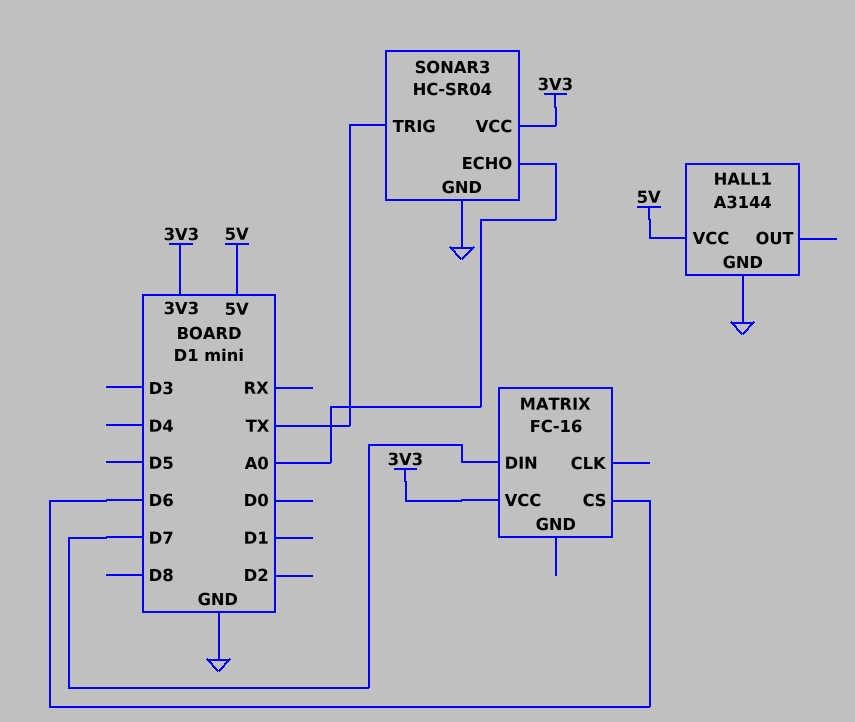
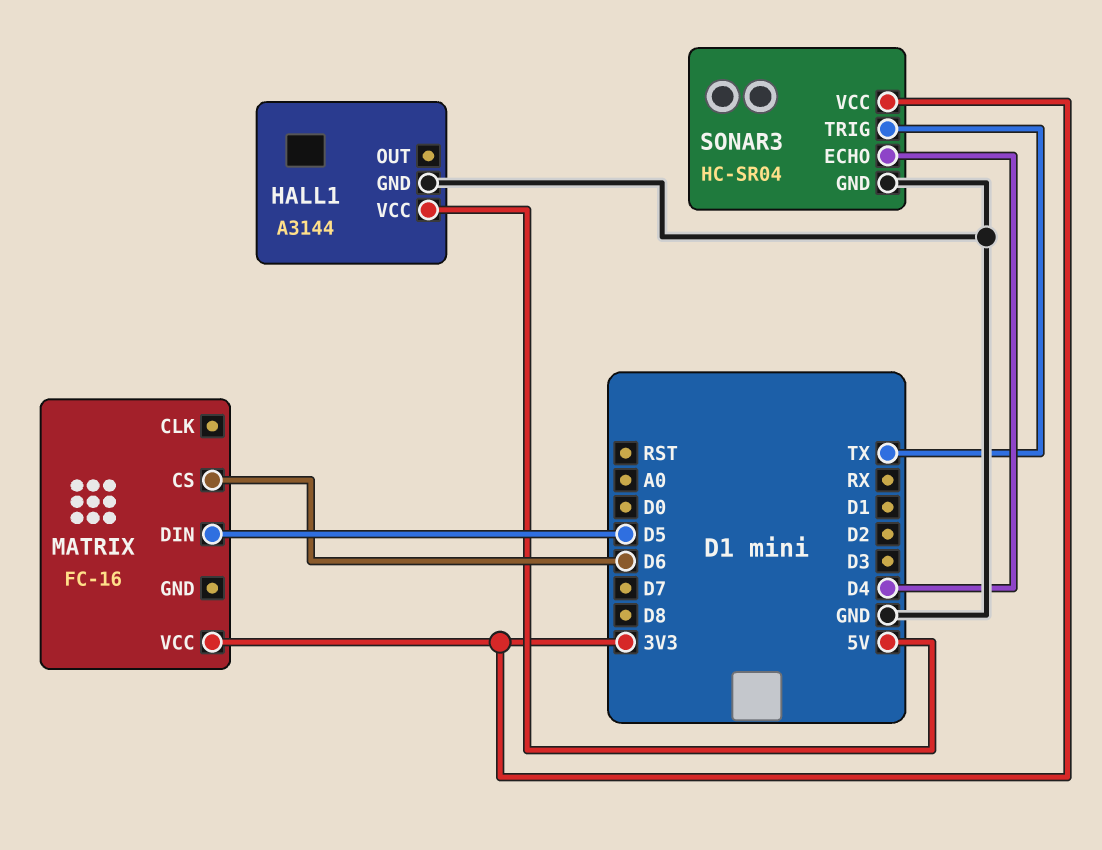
MATRIX pin DIN: D7 -> D5
SONAR3 pin ECHO: A0 -> D4

